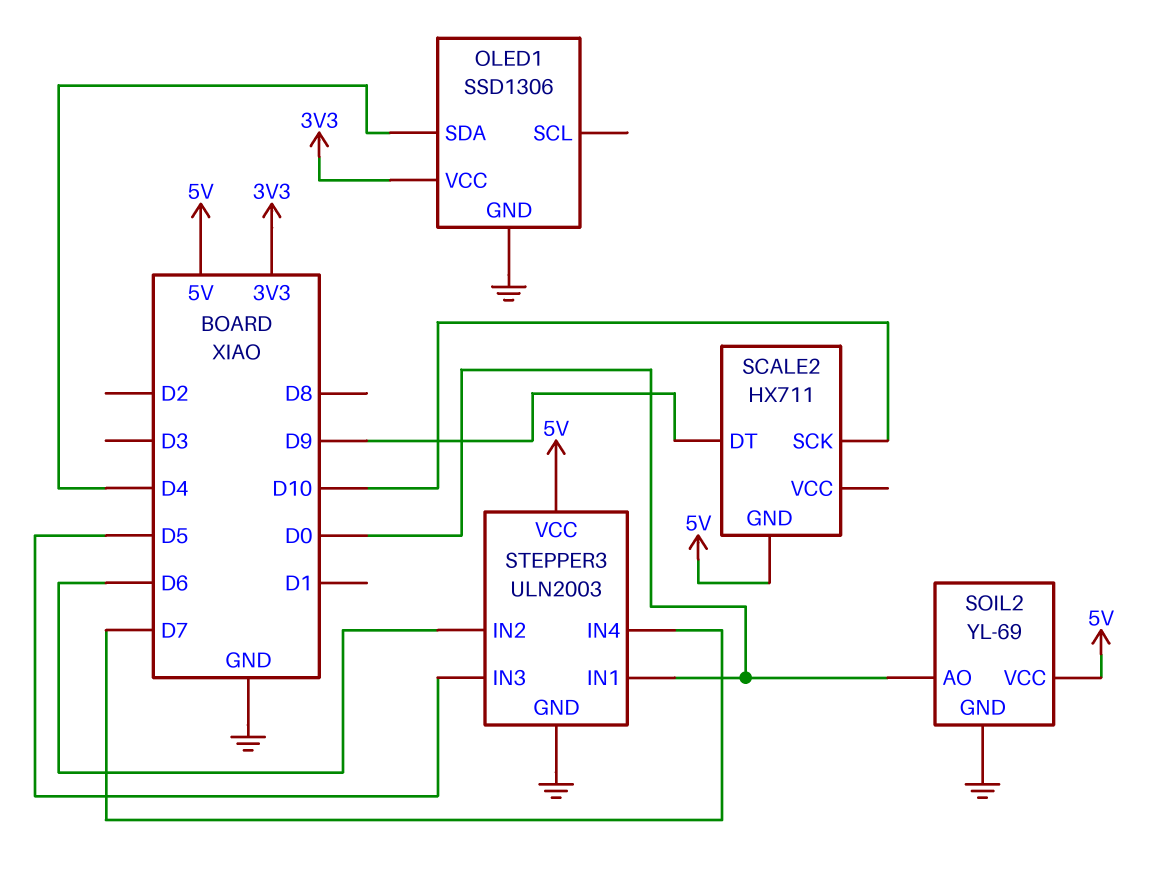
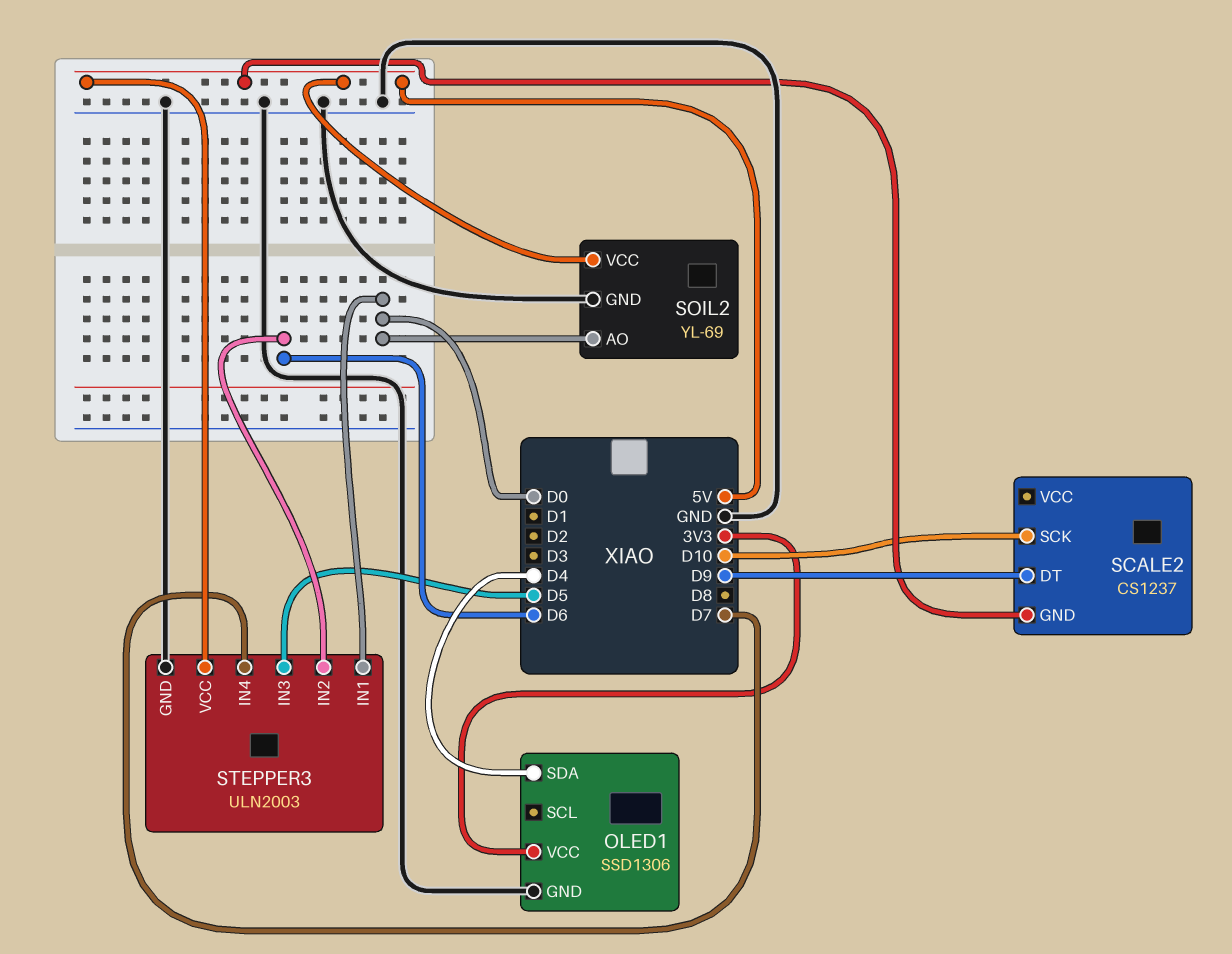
SCALE2: HX711 -> CS1237

